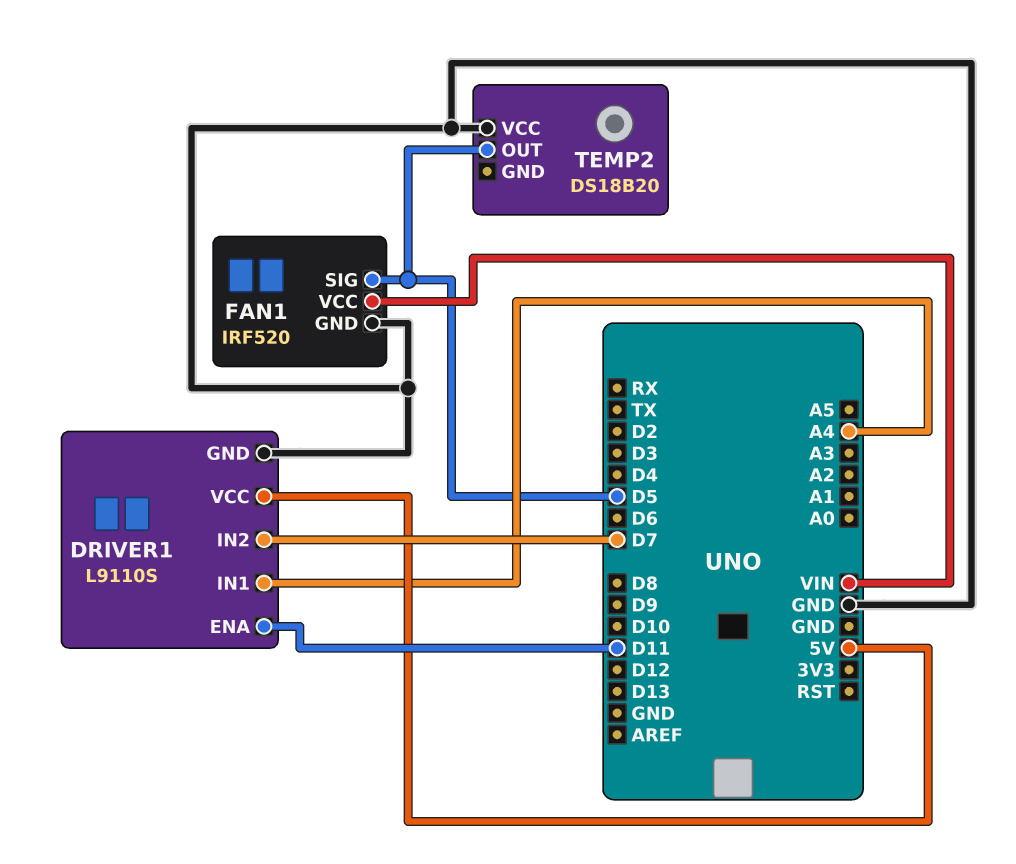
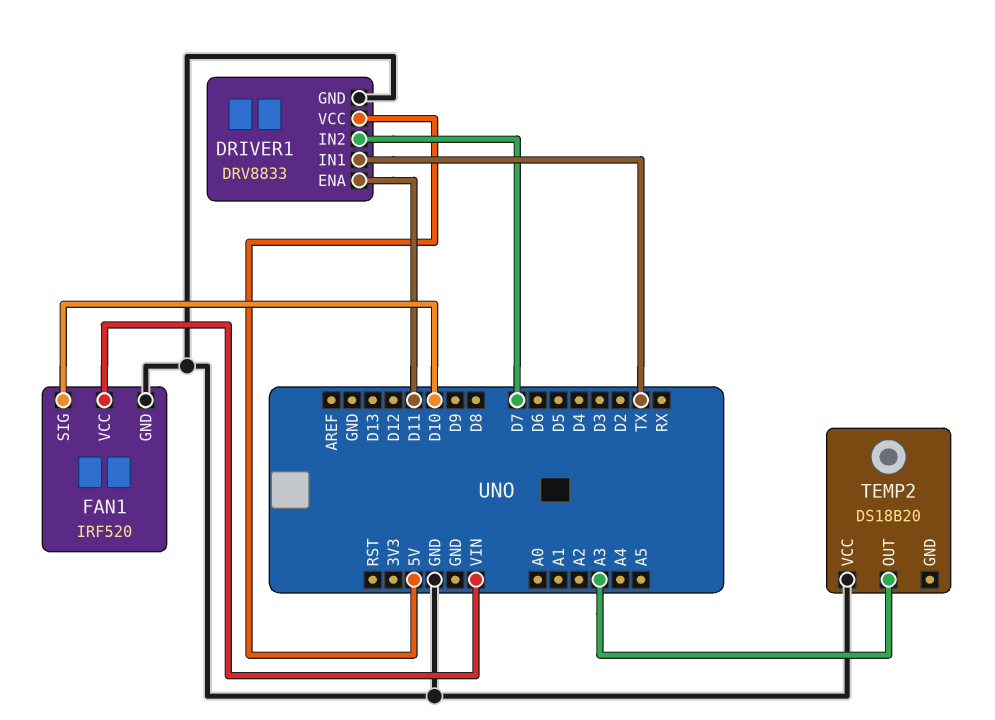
DRIVER1: L9110S -> DRV8833
DRIVER1 pin IN1: A4 -> TX
FAN1 pin SIG: D5 -> D10
TEMP2 pin OUT: D5 -> A3

